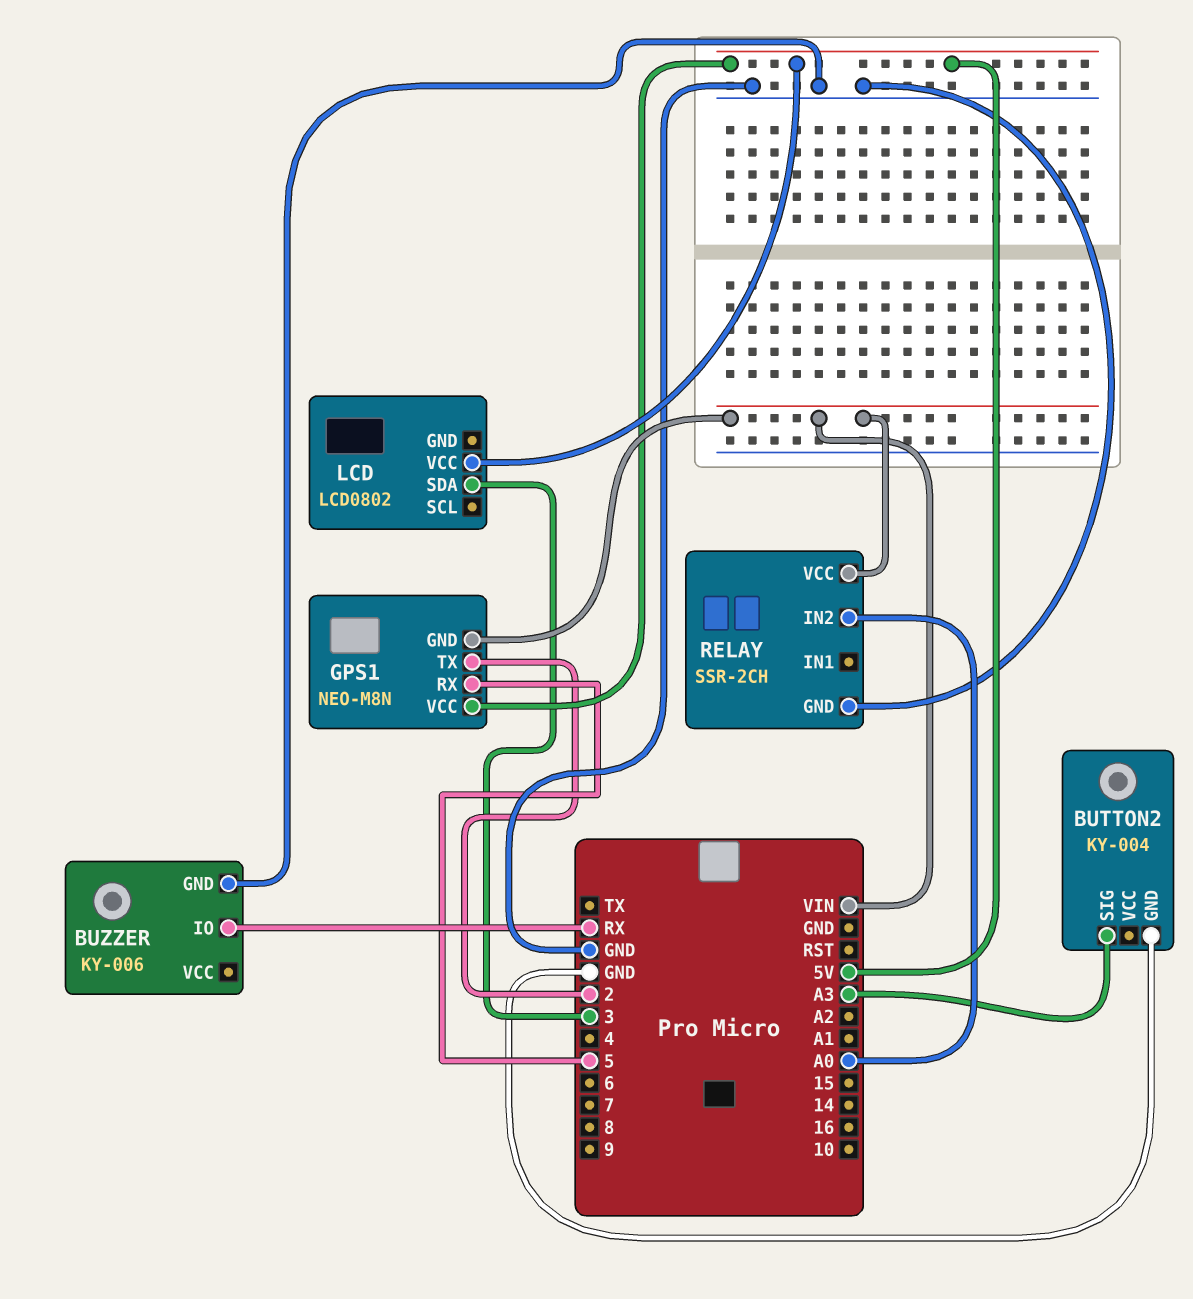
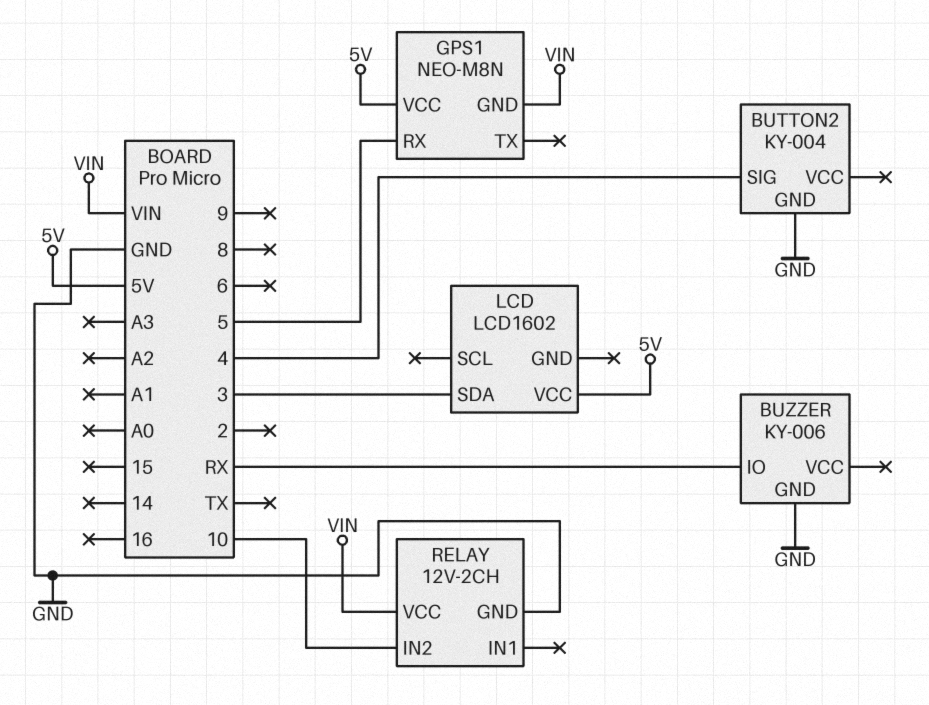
BUTTON2 pin SIG: A3 -> 4
GPS1 pin TX: 2 -> none
LCD: LCD0802 -> LCD1602
RELAY: SSR-2CH -> 12V-2CH
RELAY pin IN2: A0 -> 10

